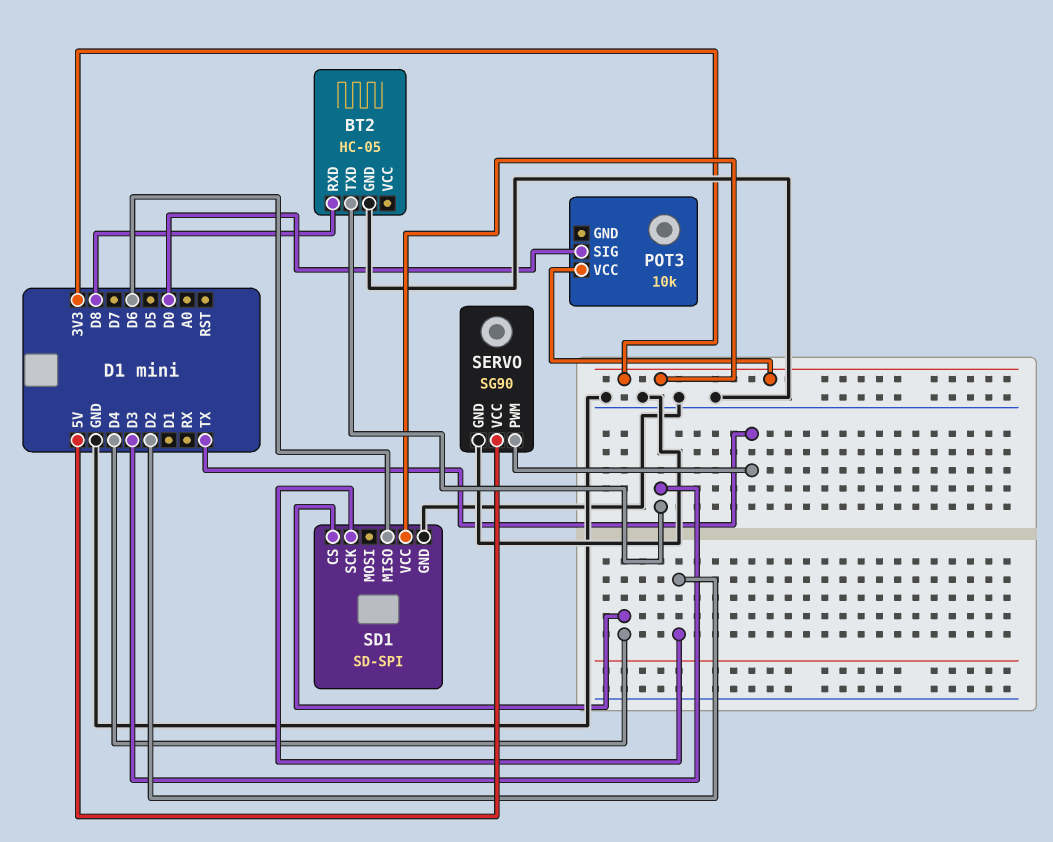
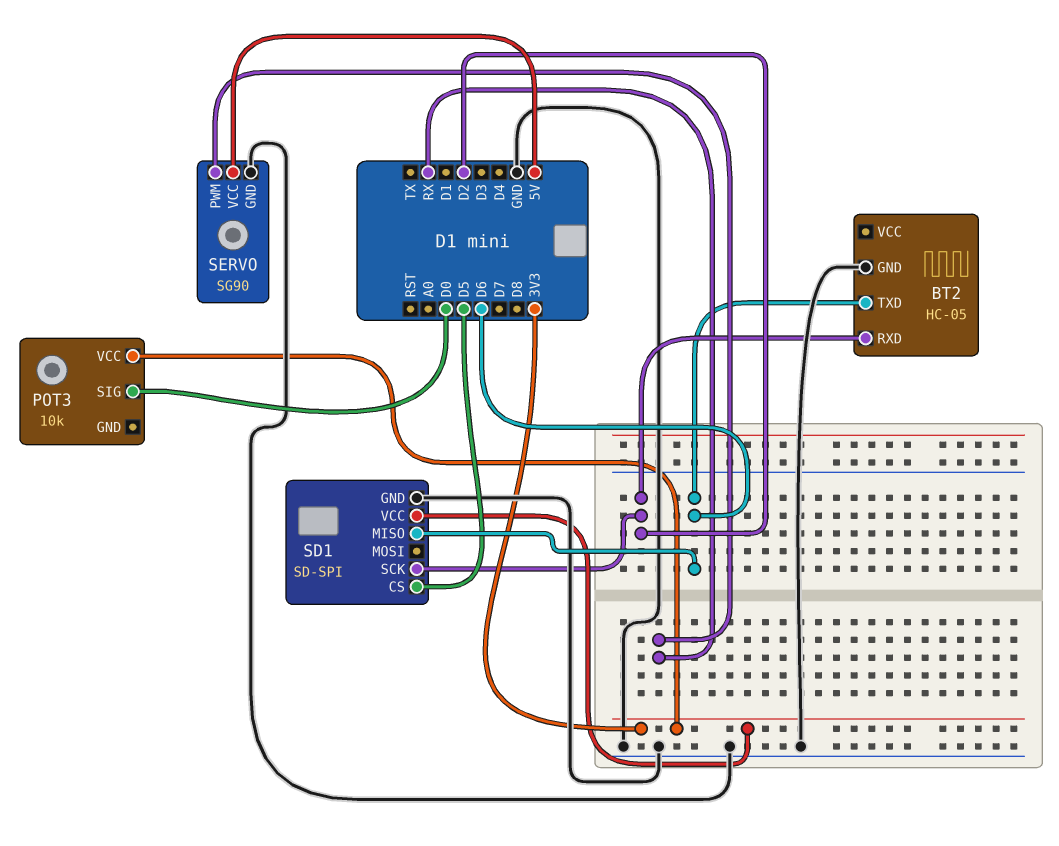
BT2 pin RXD: D8 -> D2
BT2 pin TXD: D3 -> D6
SD1 pin CS: D4 -> D5
SERVO pin PWM: TX -> RX

